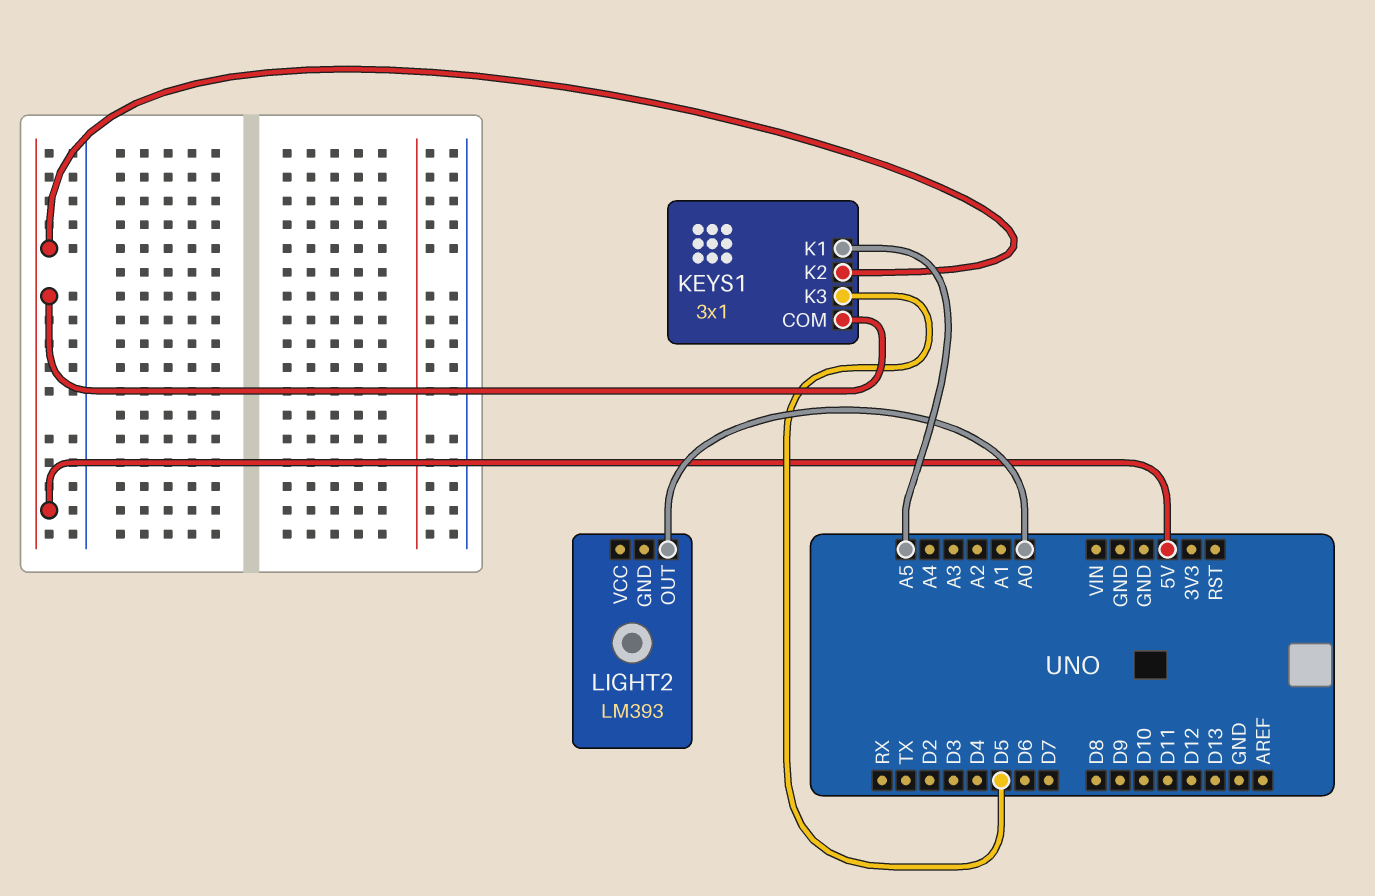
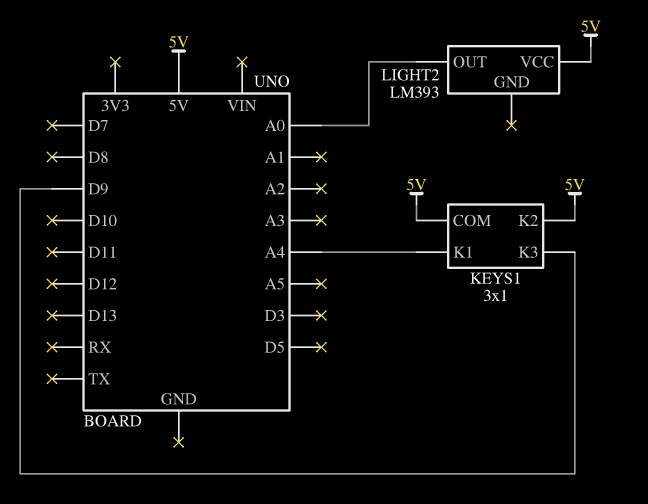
KEYS1 pin K1: A5 -> A4
KEYS1 pin K3: D5 -> D9
LIGHT2 pin VCC: none -> 5V

